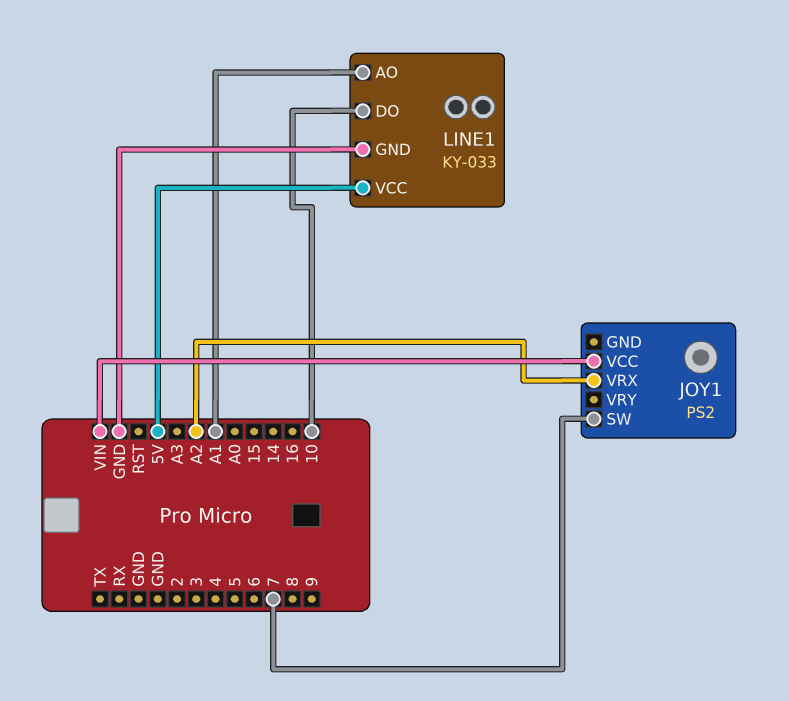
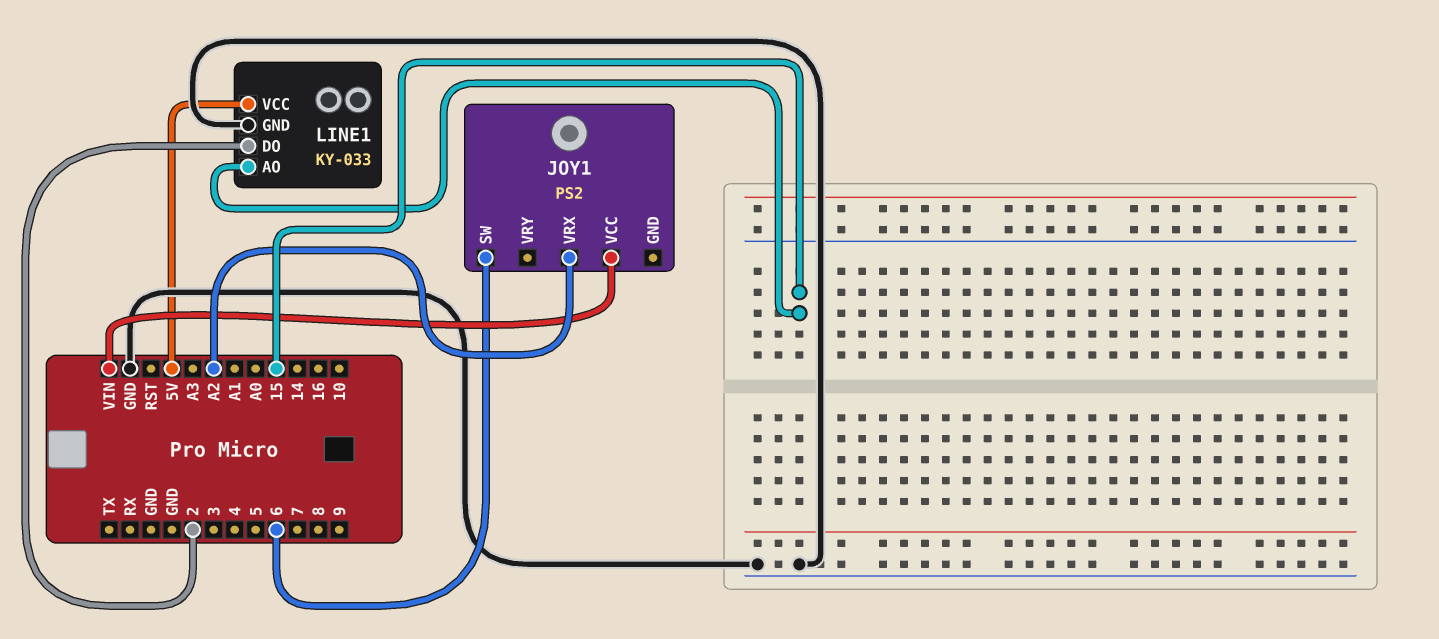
JOY1 pin SW: 7 -> 6
LINE1 pin AO: A1 -> 15
LINE1 pin DO: 10 -> 2

